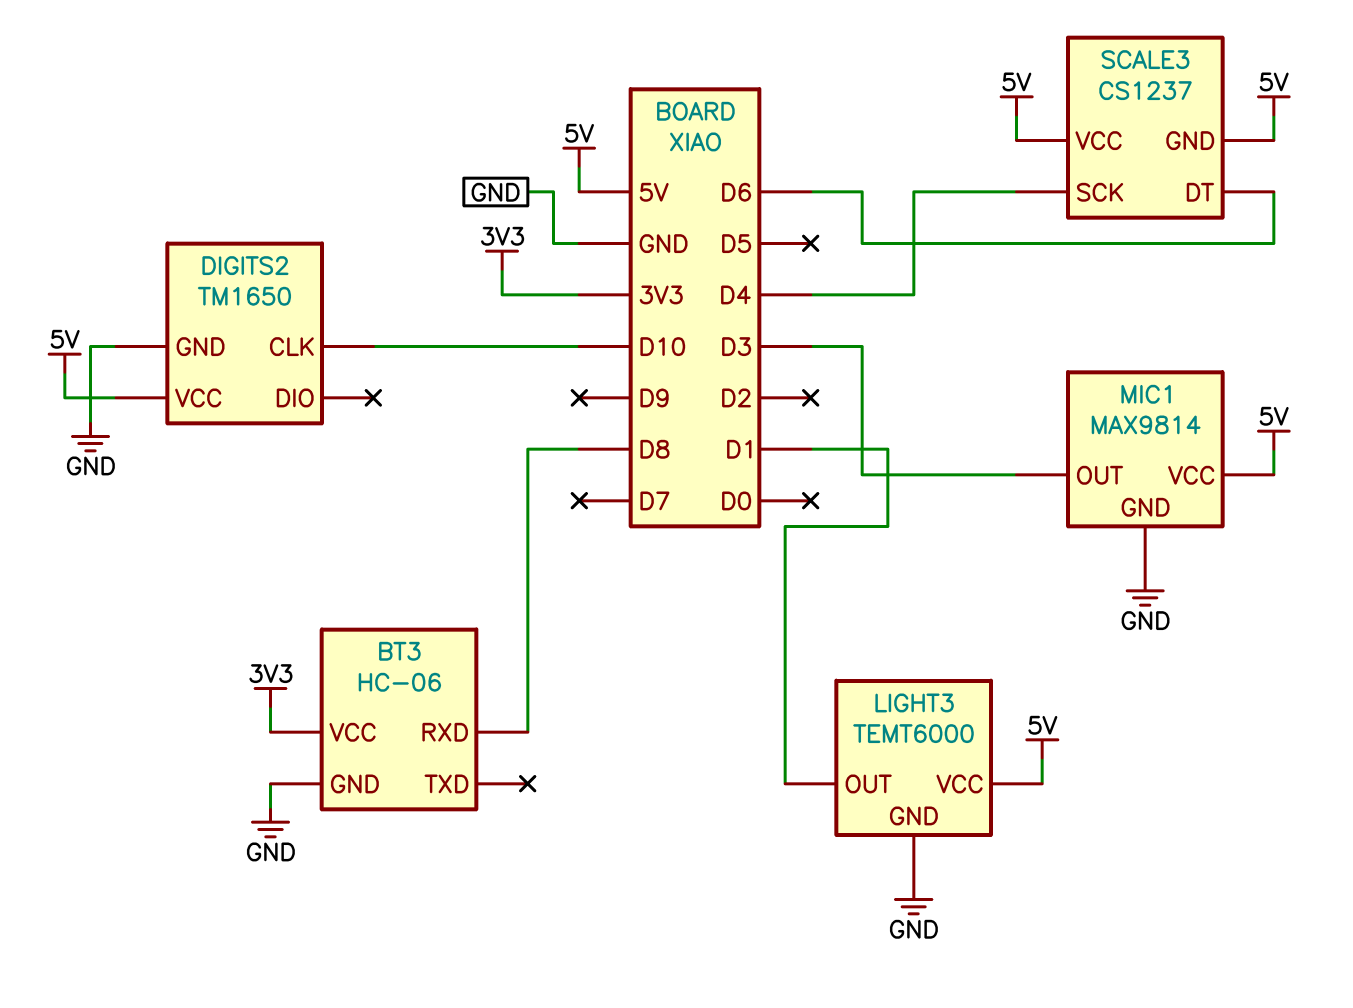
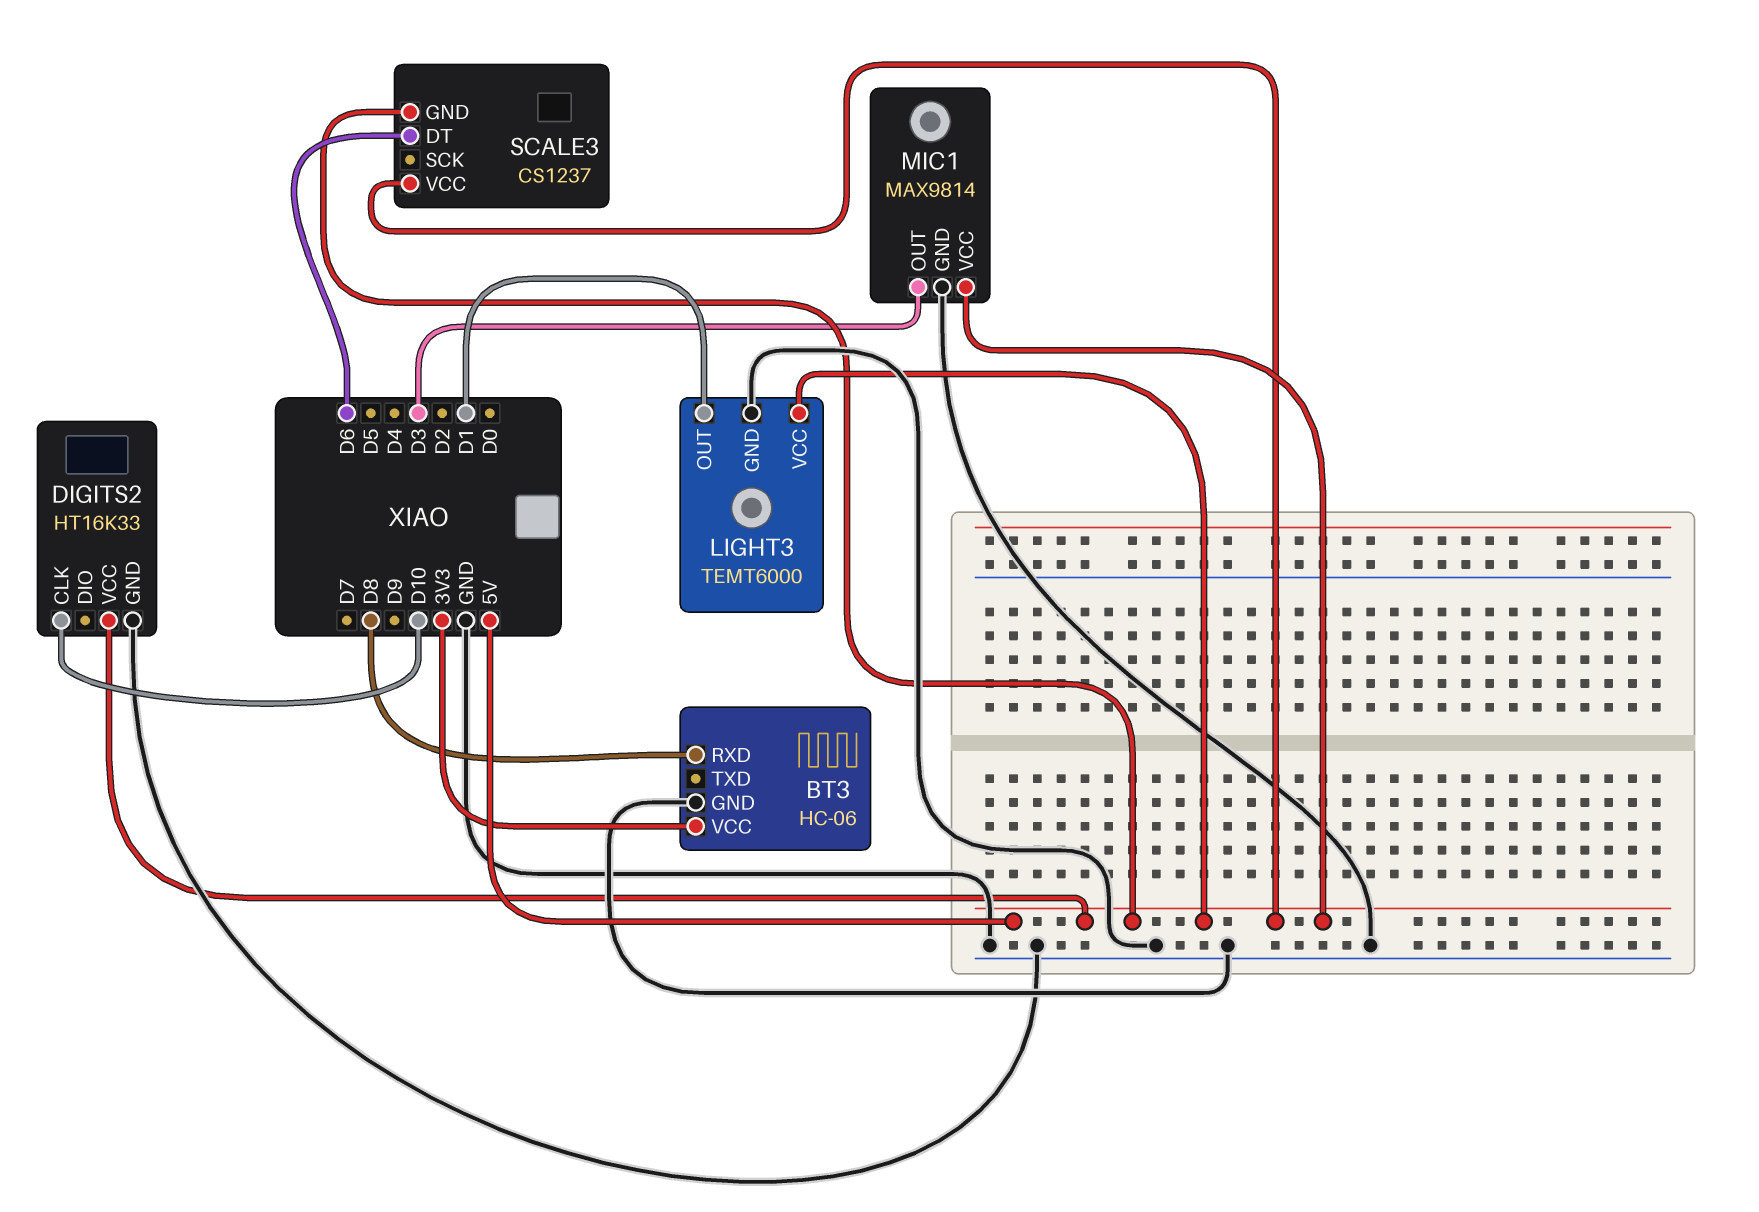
DIGITS2: TM1650 -> HT16K33
SCALE3 pin SCK: D4 -> none

